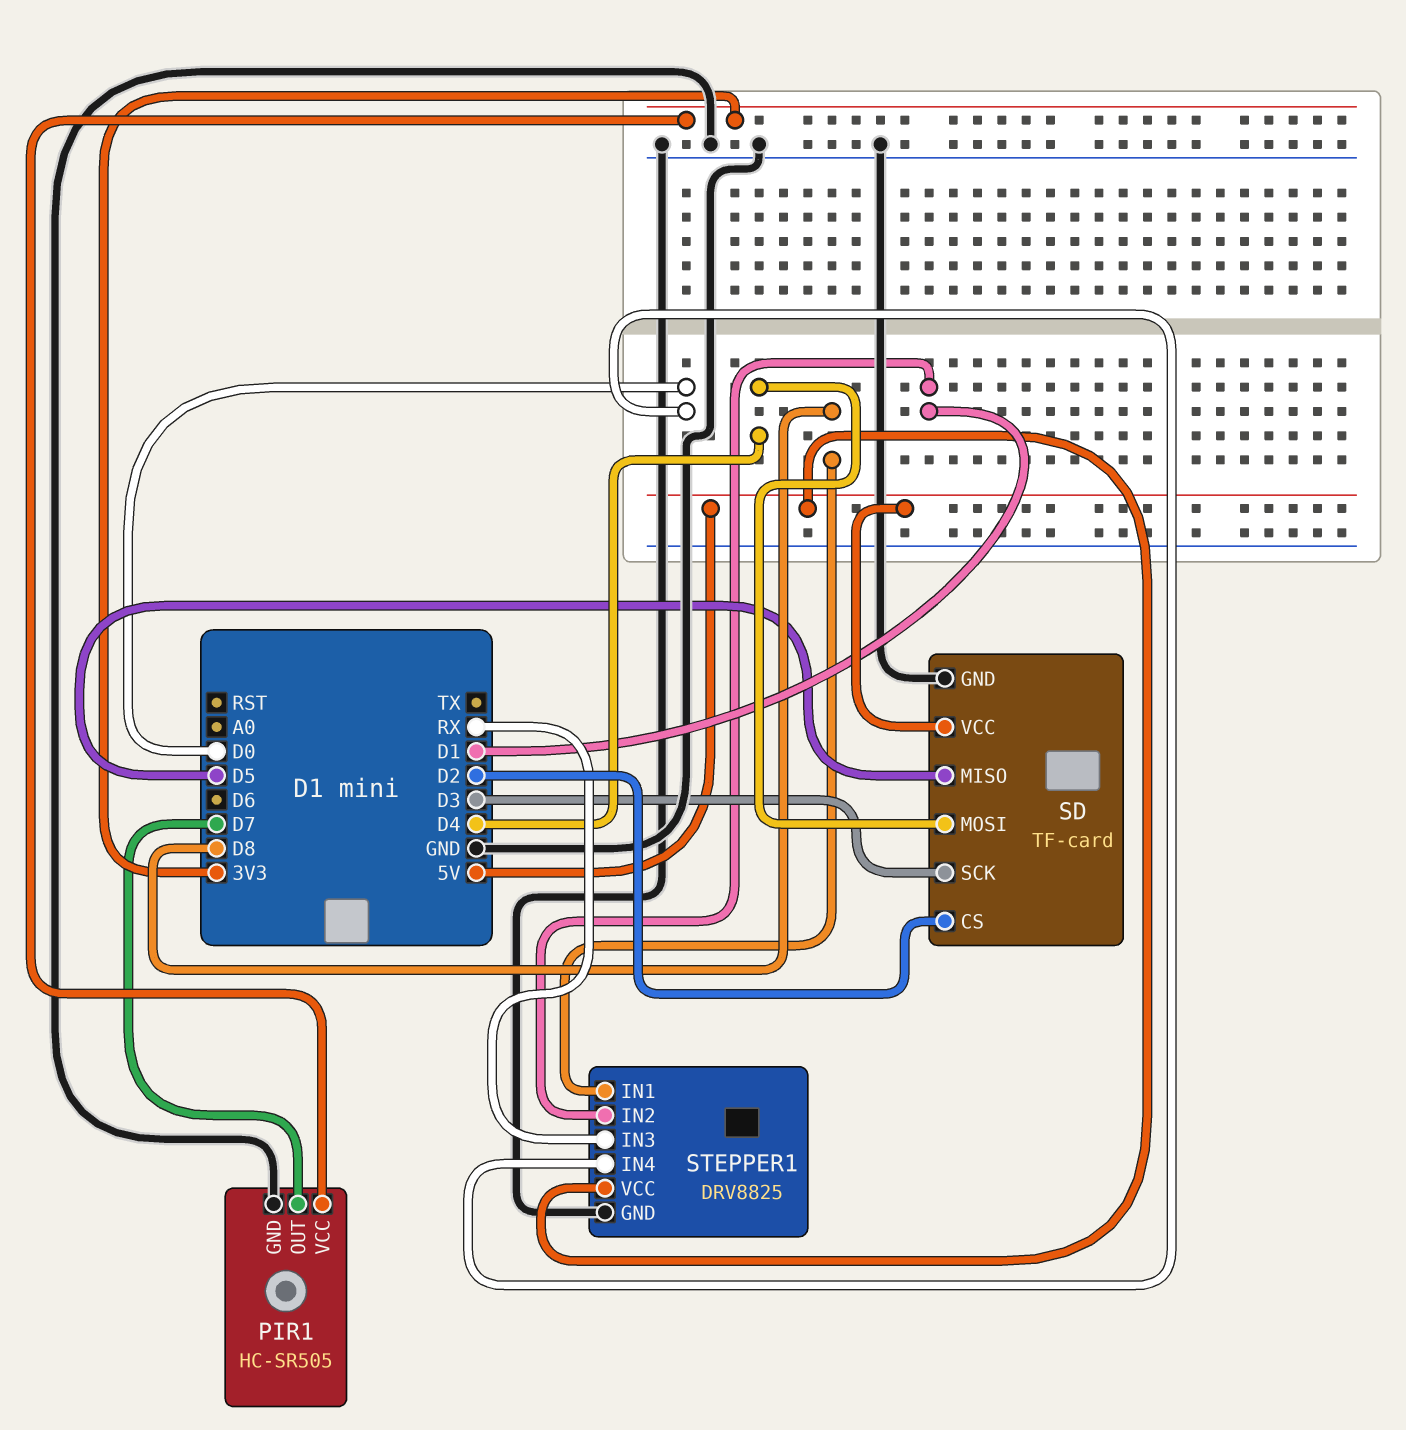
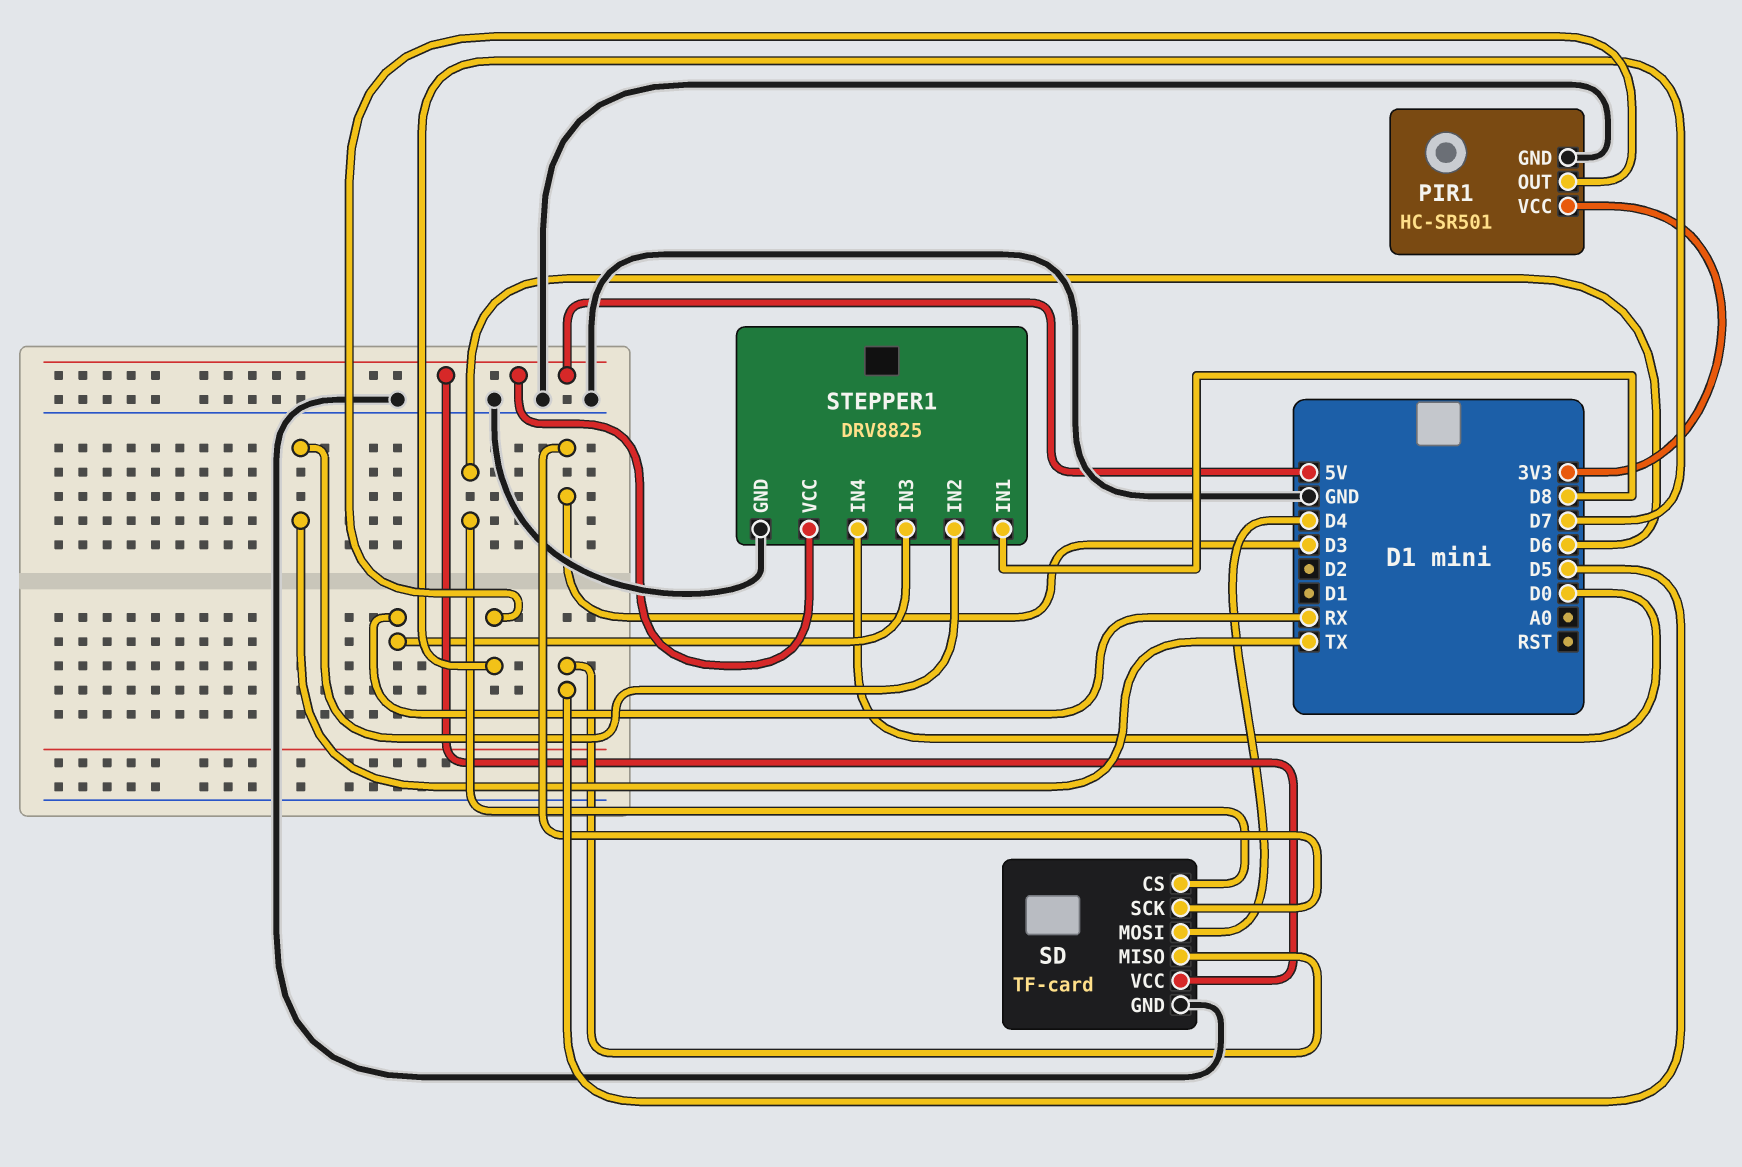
PIR1: HC-SR505 -> HC-SR501
SD pin CS: D2 -> D6
STEPPER1 pin IN2: D1 -> TX

